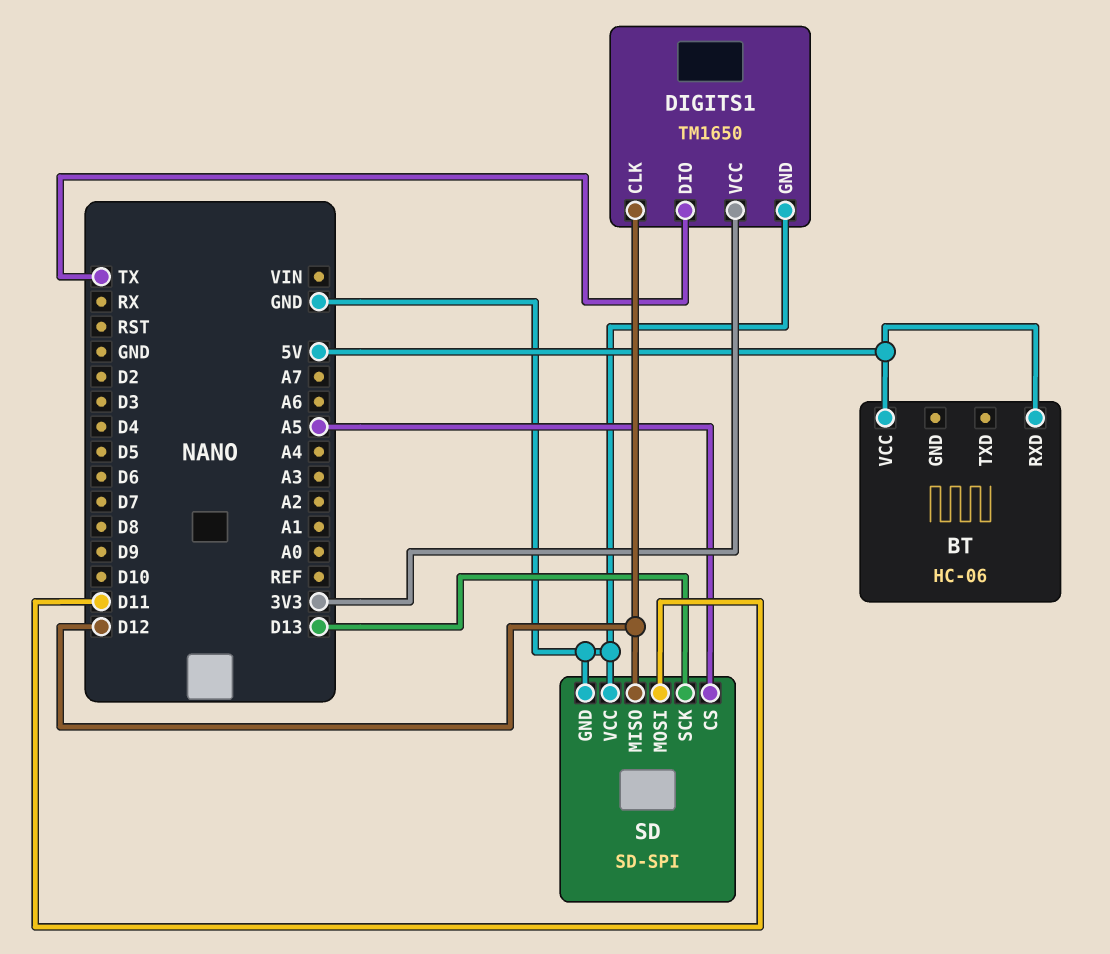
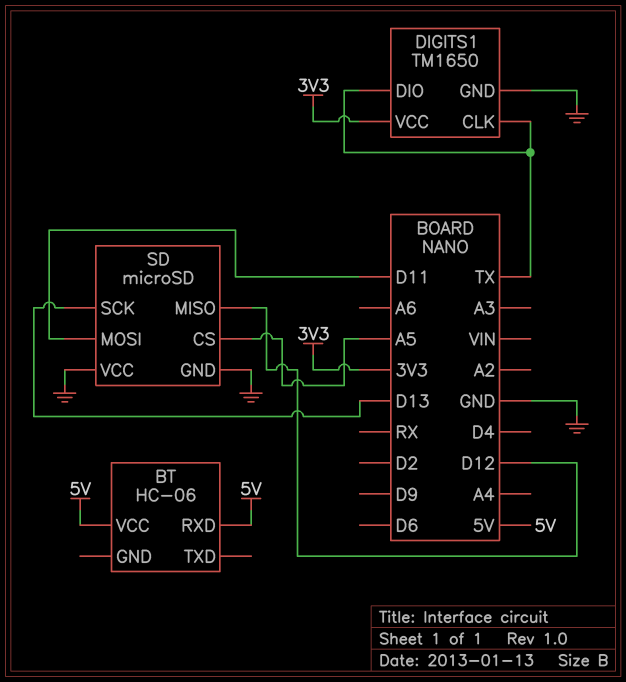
DIGITS1 pin CLK: D12 -> TX
SD: SD-SPI -> microSD

